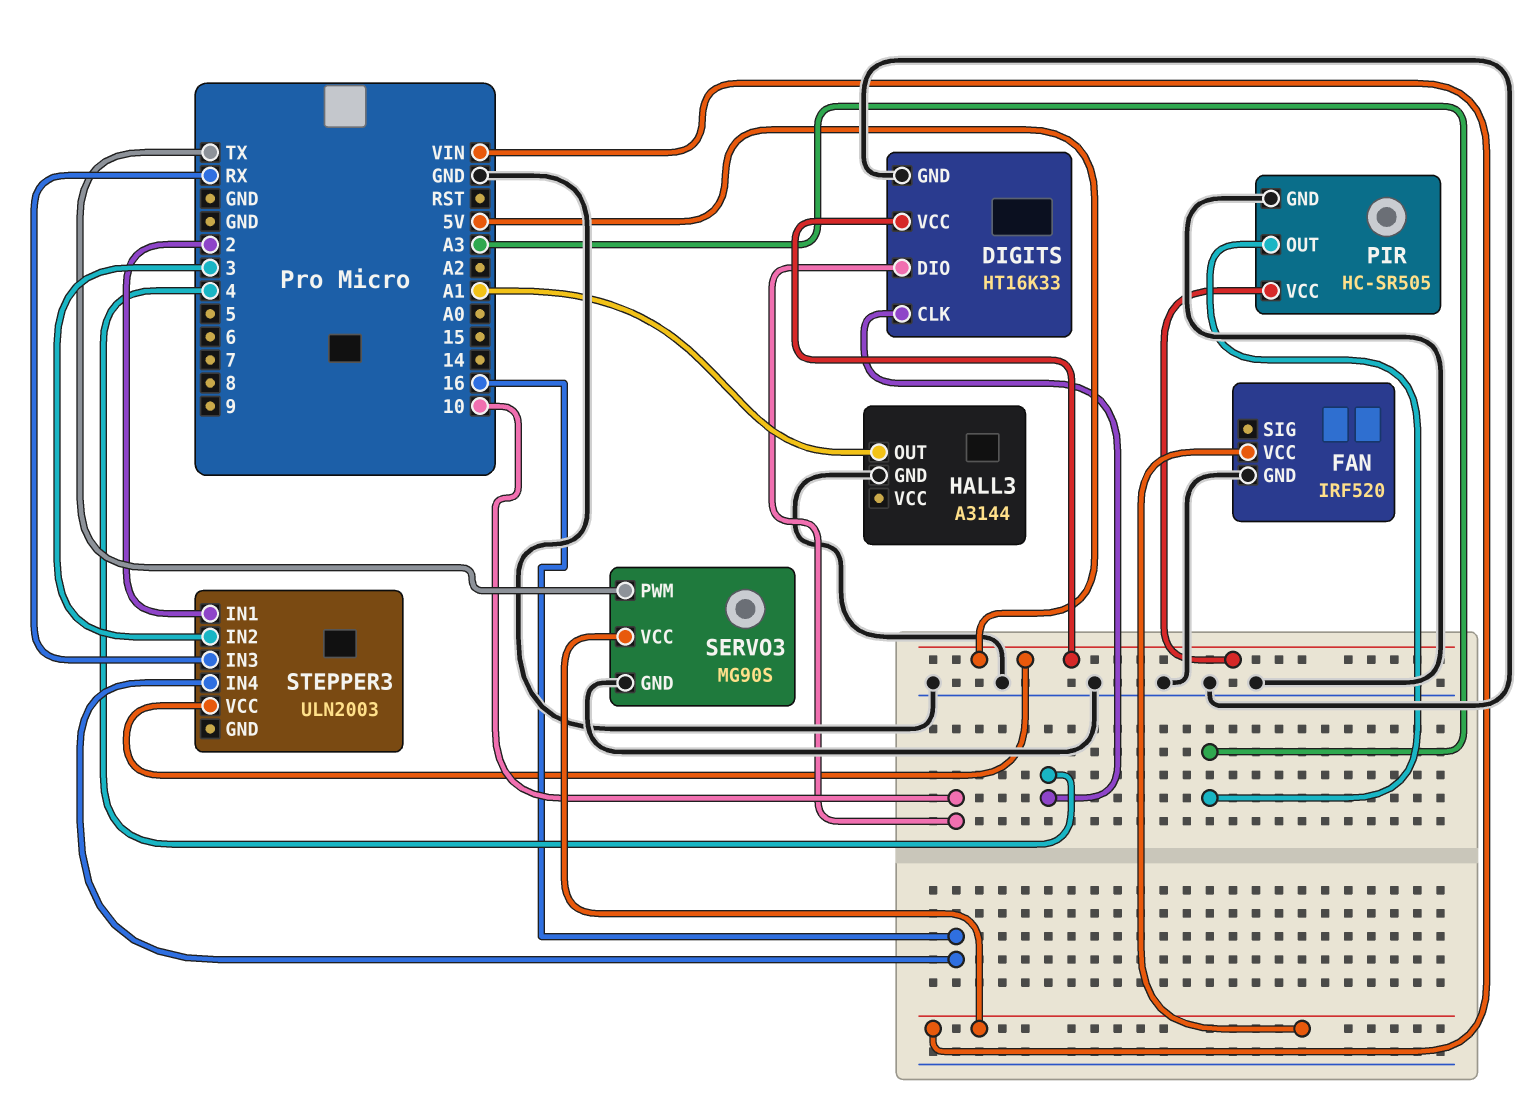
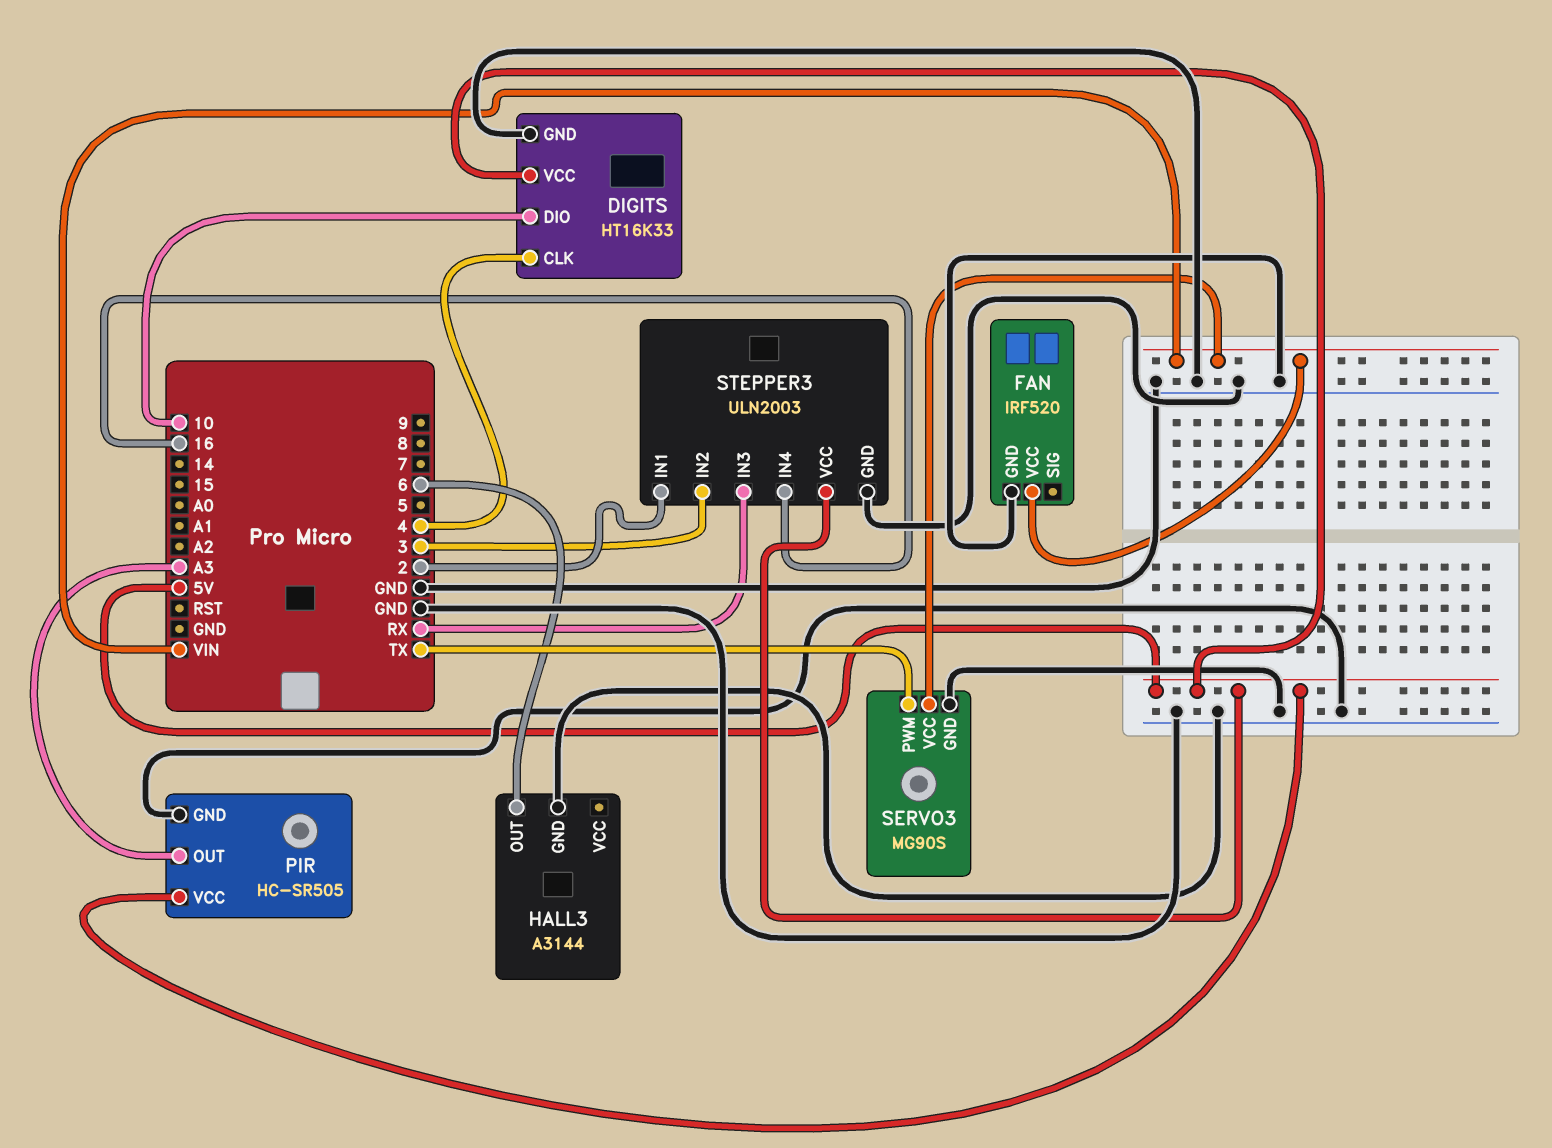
HALL3 pin OUT: A1 -> 6
STEPPER3 pin GND: none -> GND

